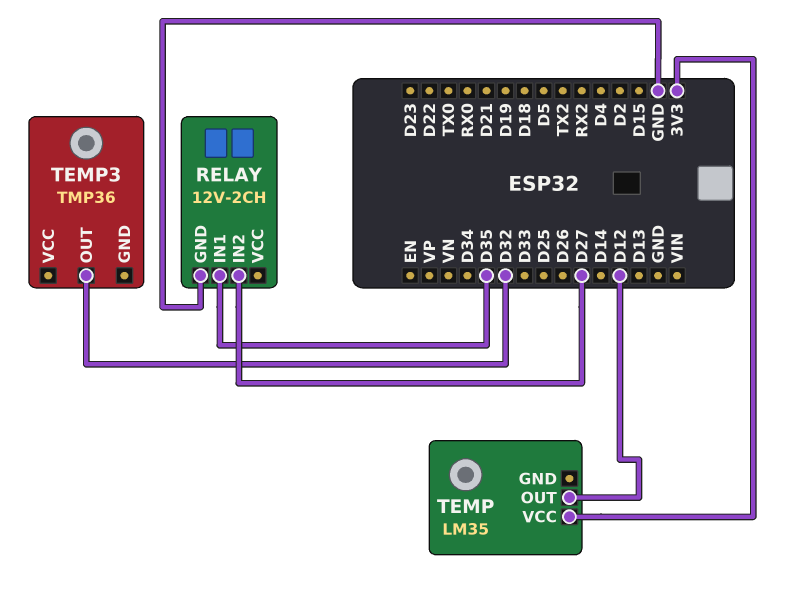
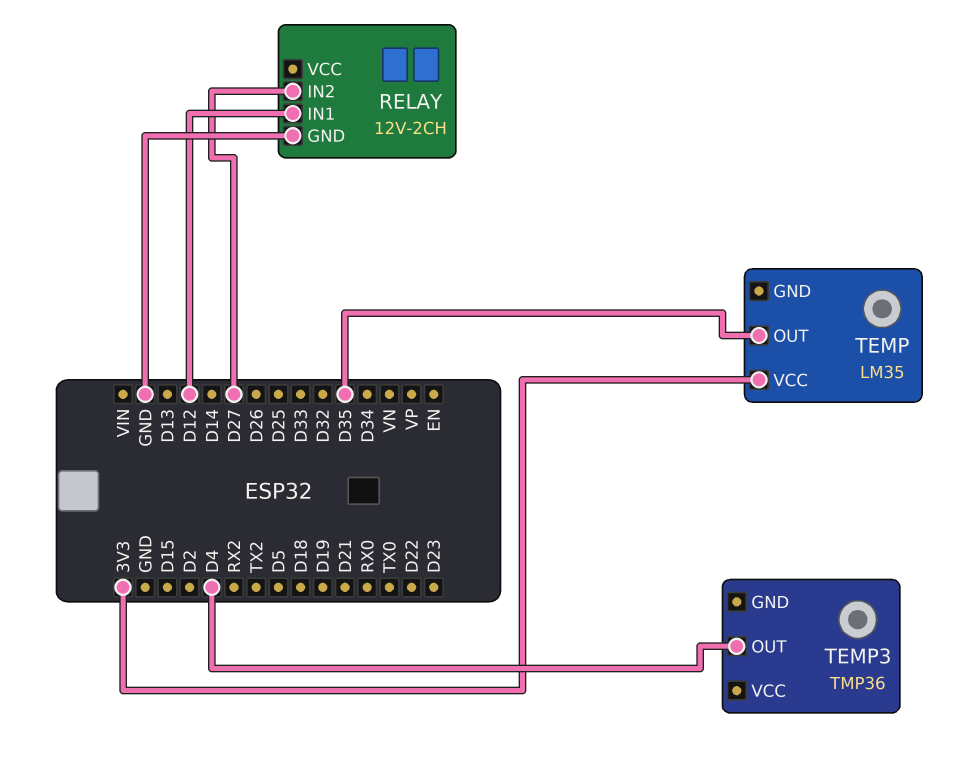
RELAY pin IN1: D35 -> D12
TEMP pin OUT: D12 -> D35
TEMP3 pin OUT: D32 -> D4

